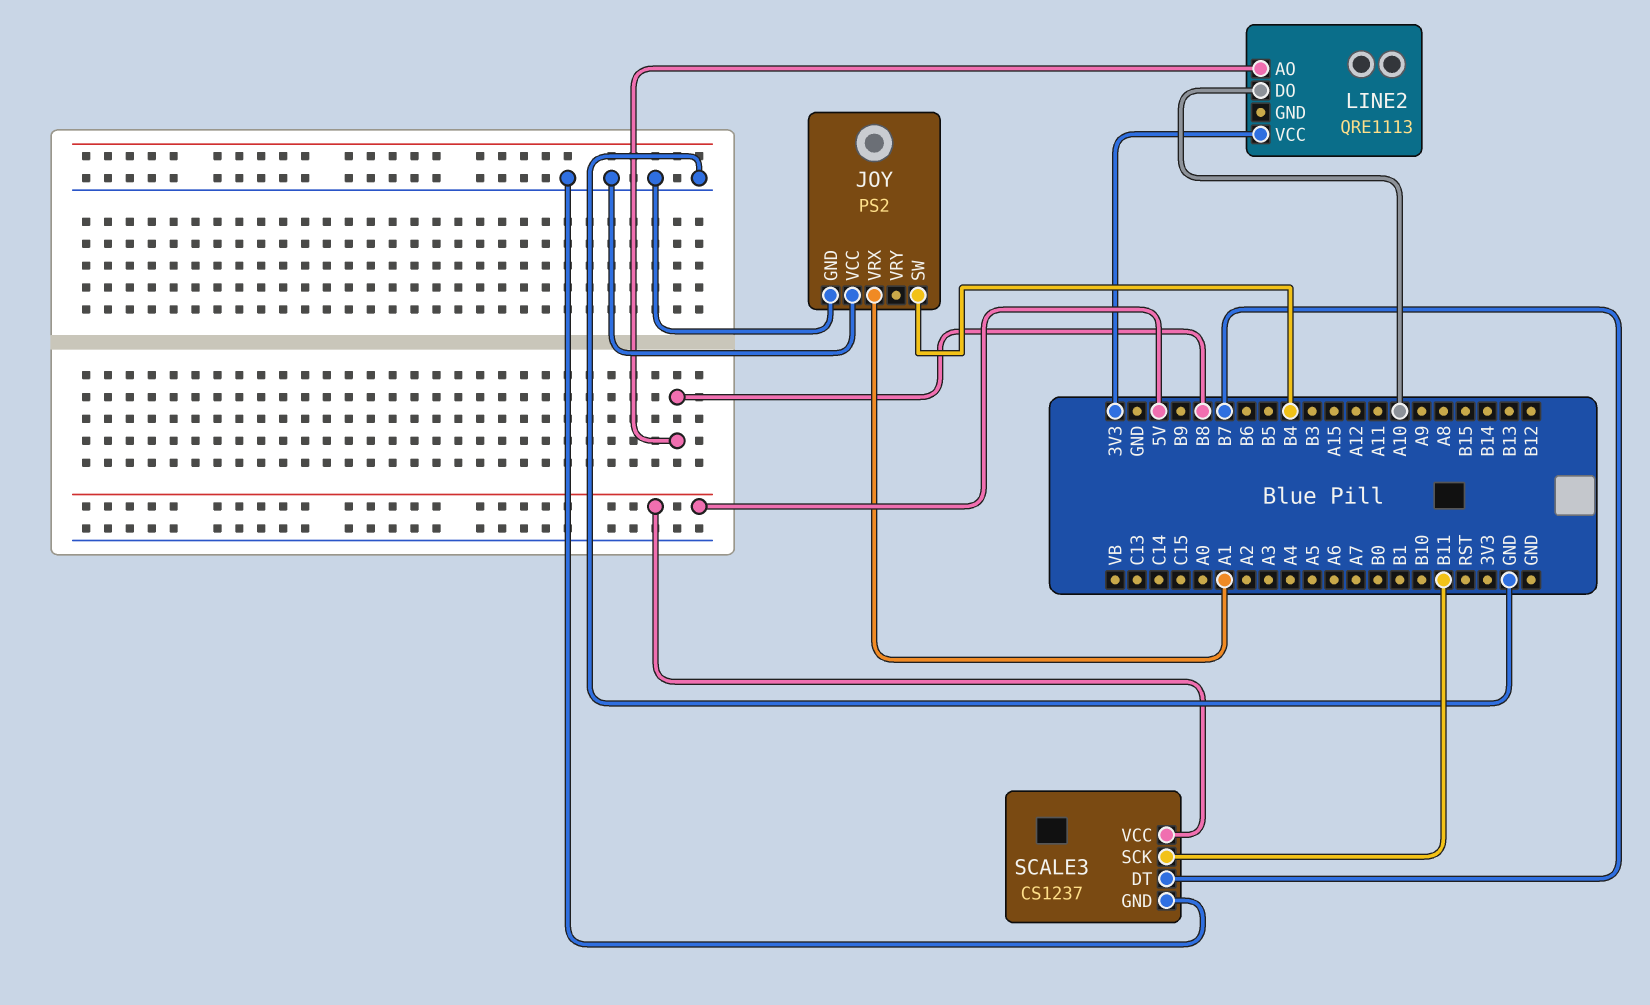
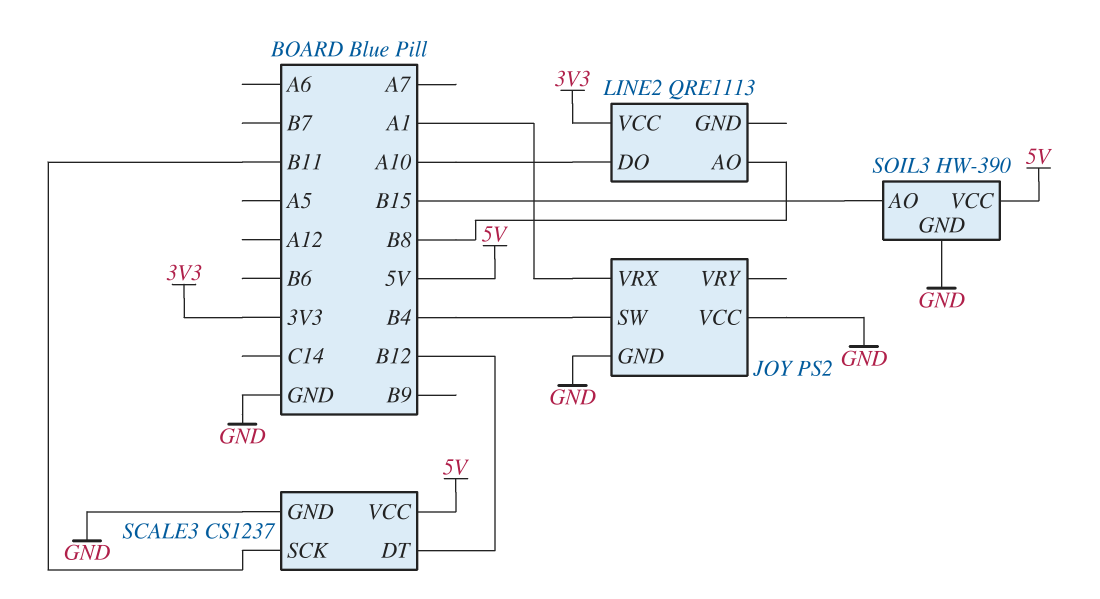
SCALE3 pin DT: B7 -> B12
SOIL3: none -> HW-390
SOIL3 pin AO: none -> B15
SOIL3 pin GND: none -> GND
SOIL3 pin VCC: none -> 5V

